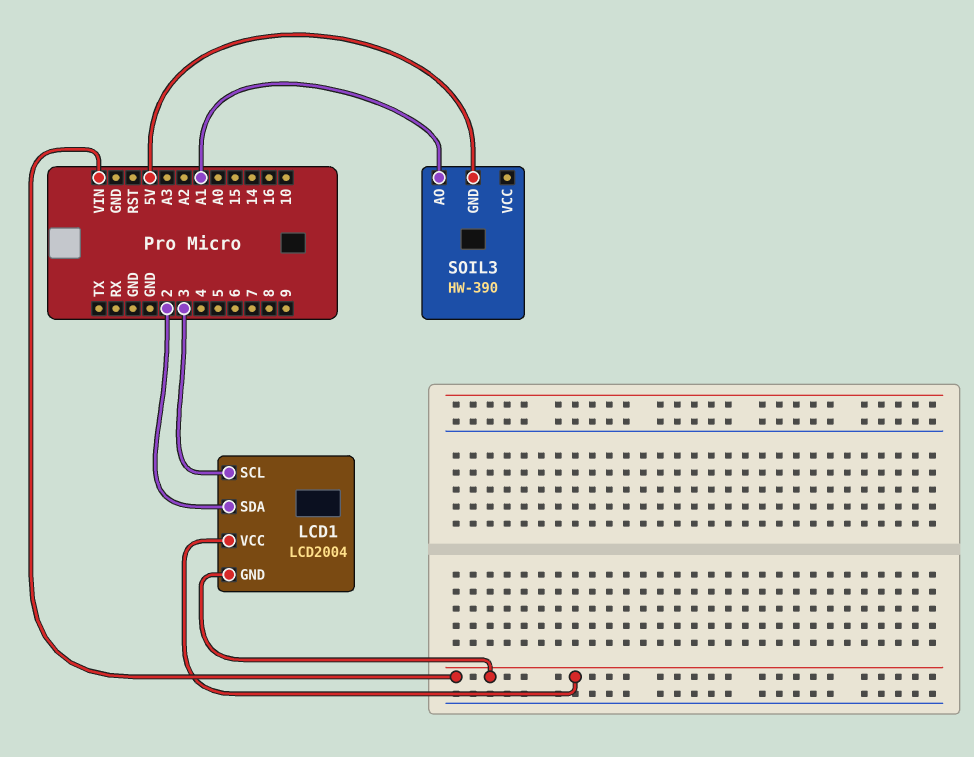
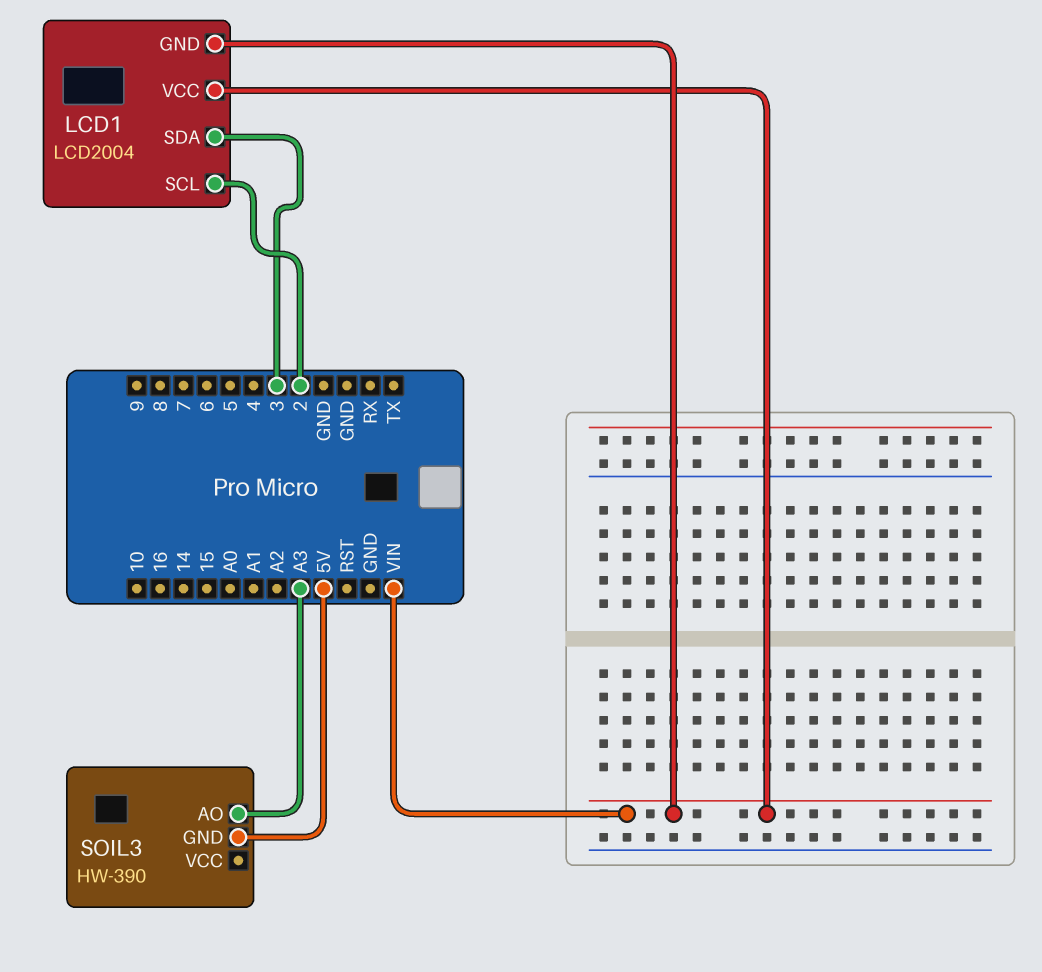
LCD1 pin SCL: 3 -> 2
LCD1 pin SDA: 2 -> 3
SOIL3 pin AO: A1 -> A3

